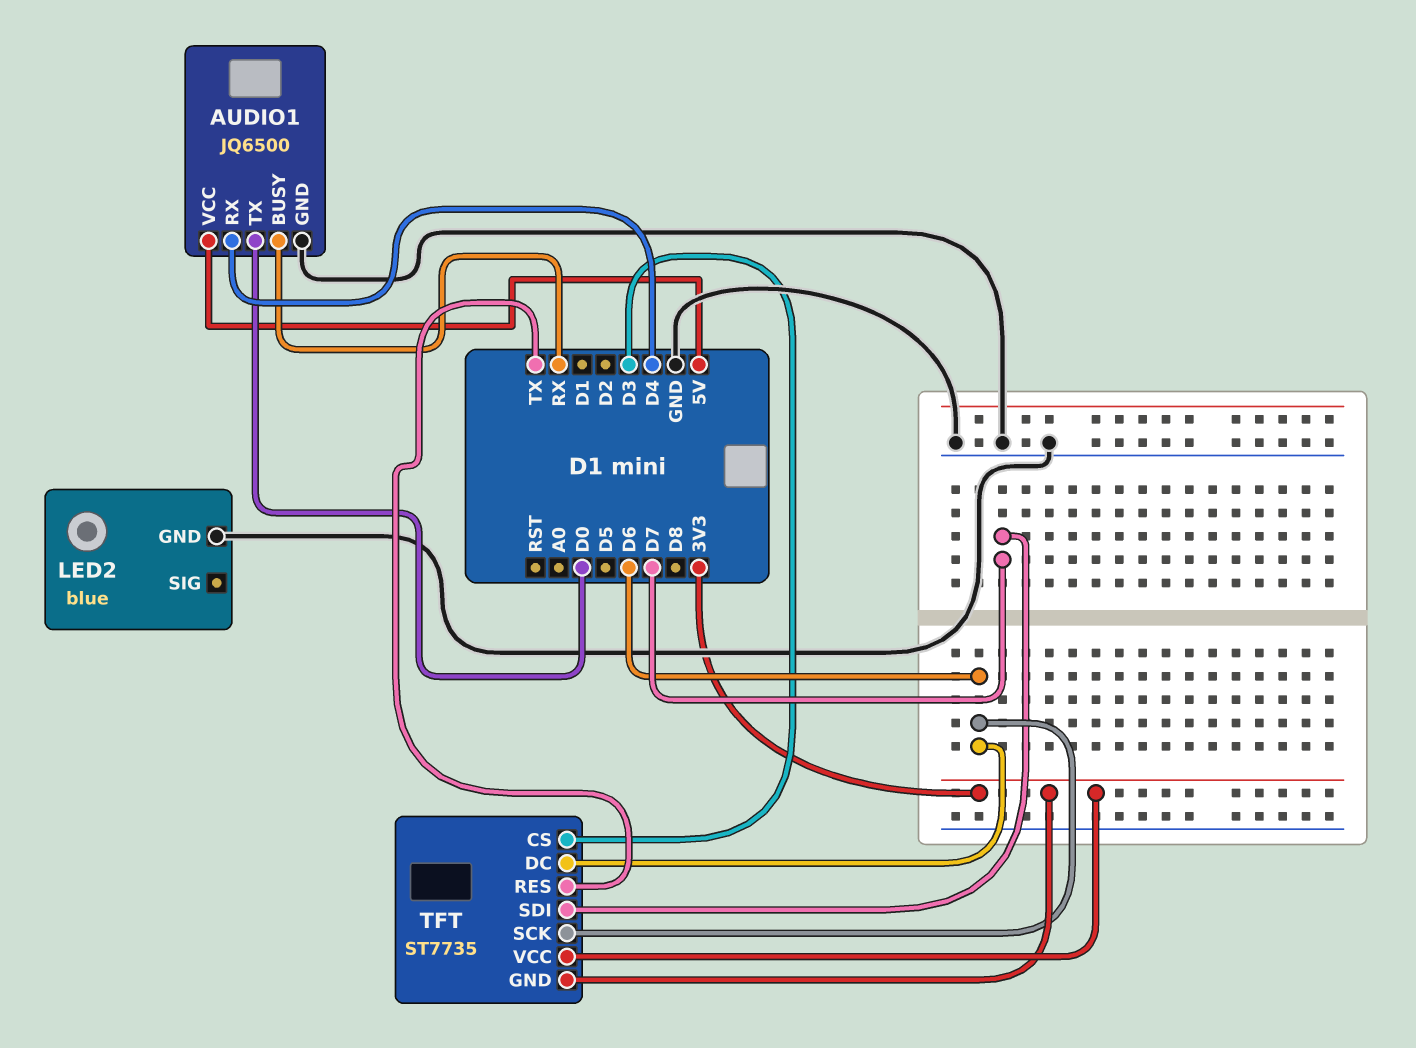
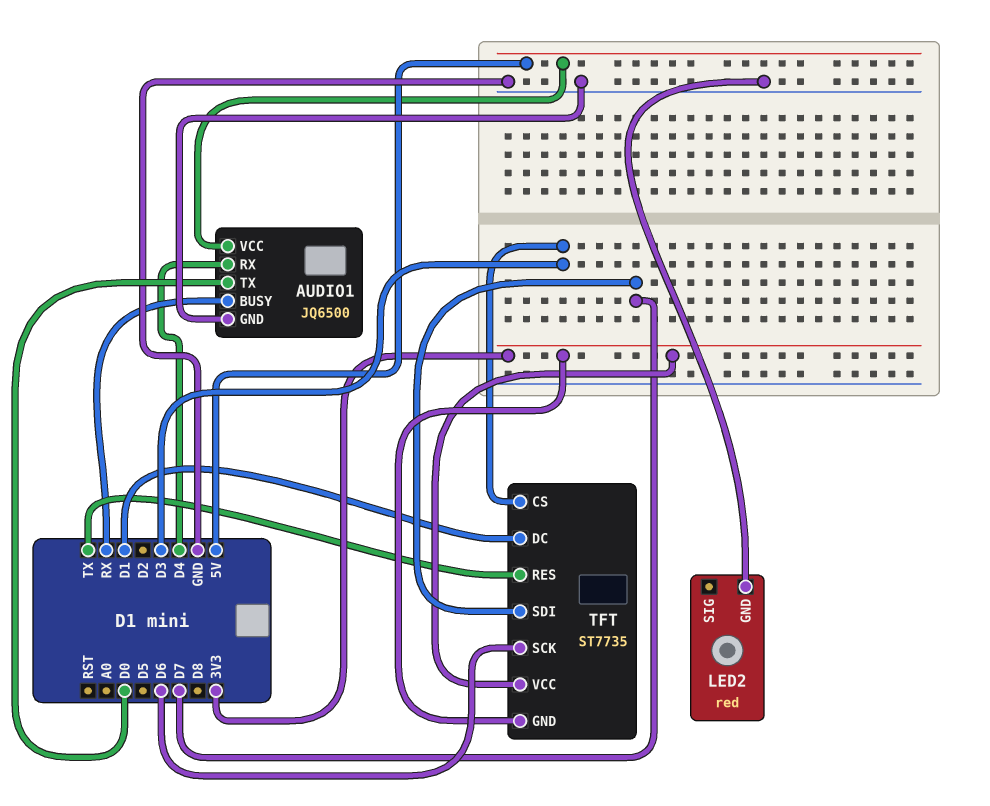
LED2: blue -> red
TFT pin DC: D6 -> D1

